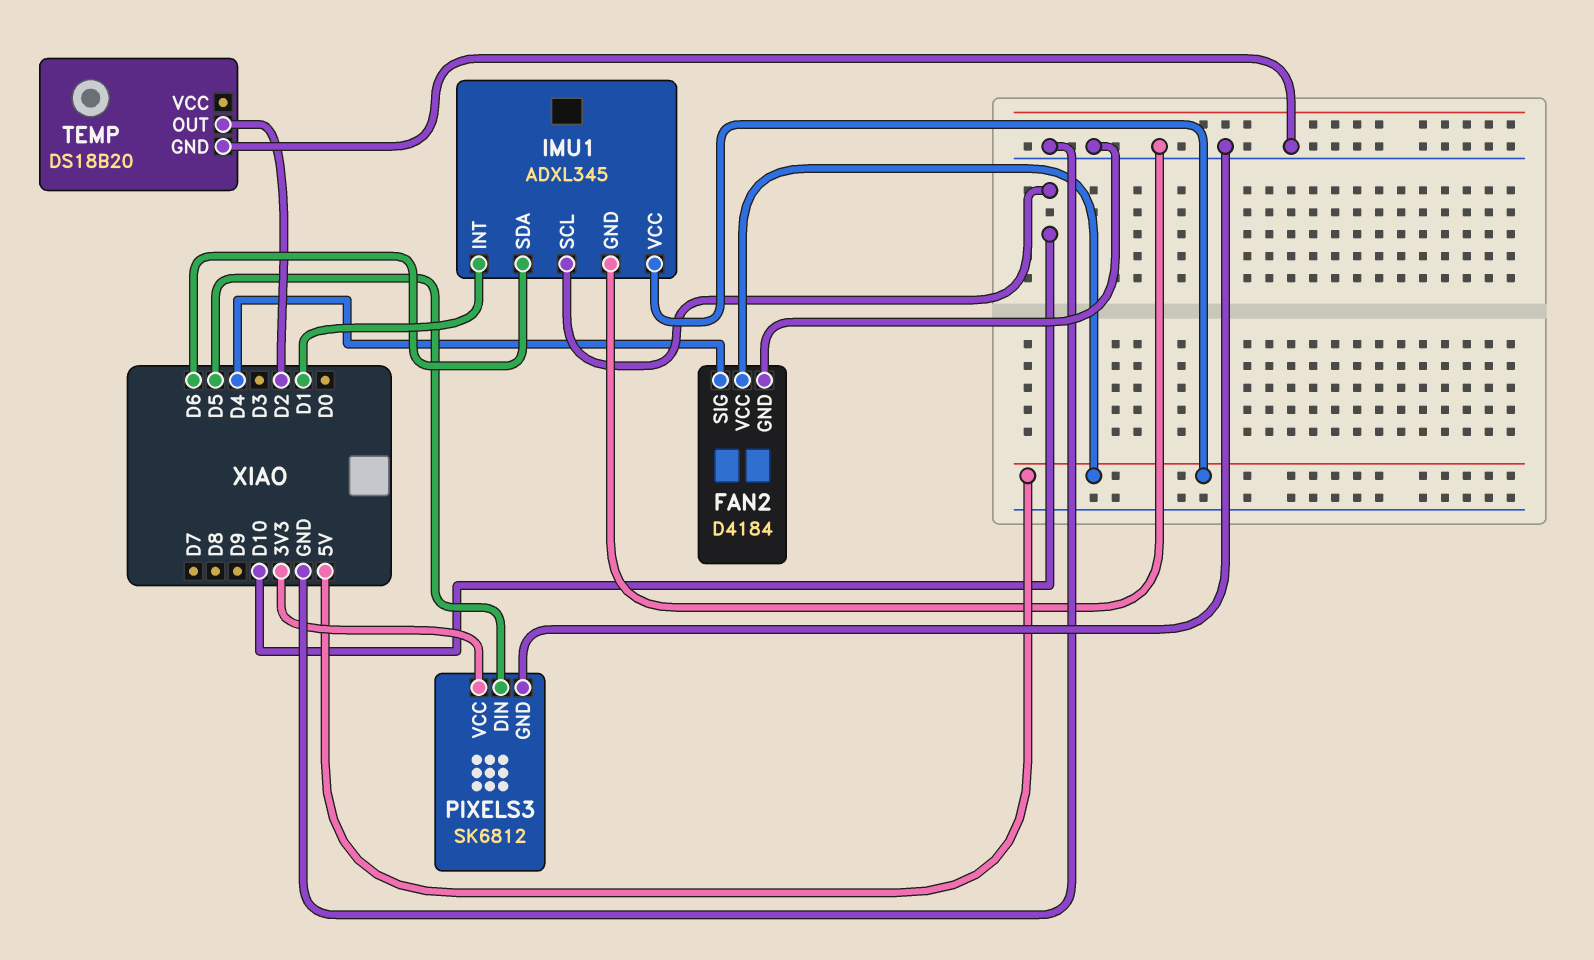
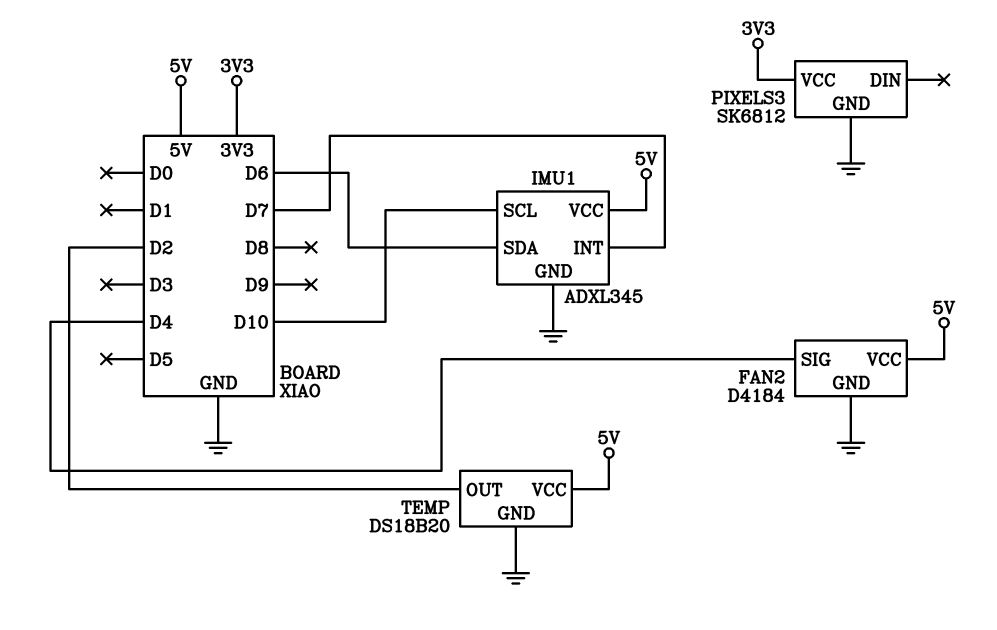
IMU1 pin INT: D1 -> D7
PIXELS3 pin DIN: D5 -> none
TEMP pin VCC: none -> 5V

